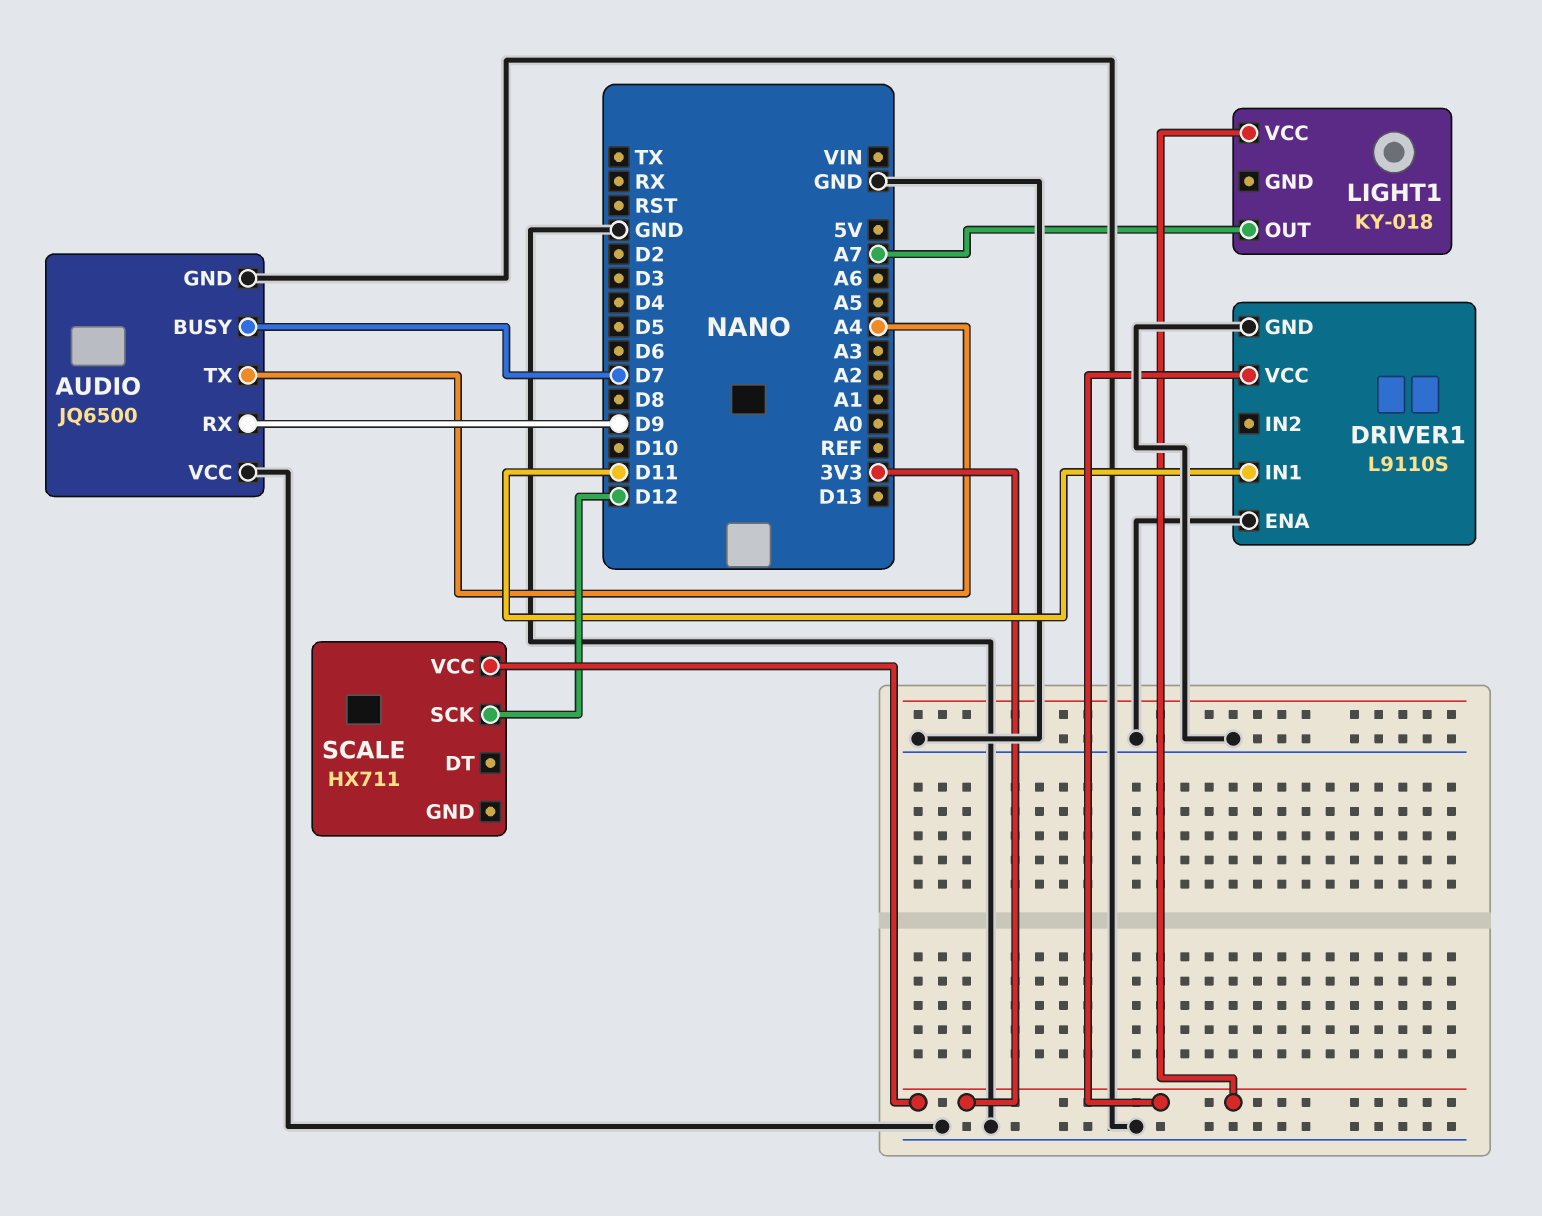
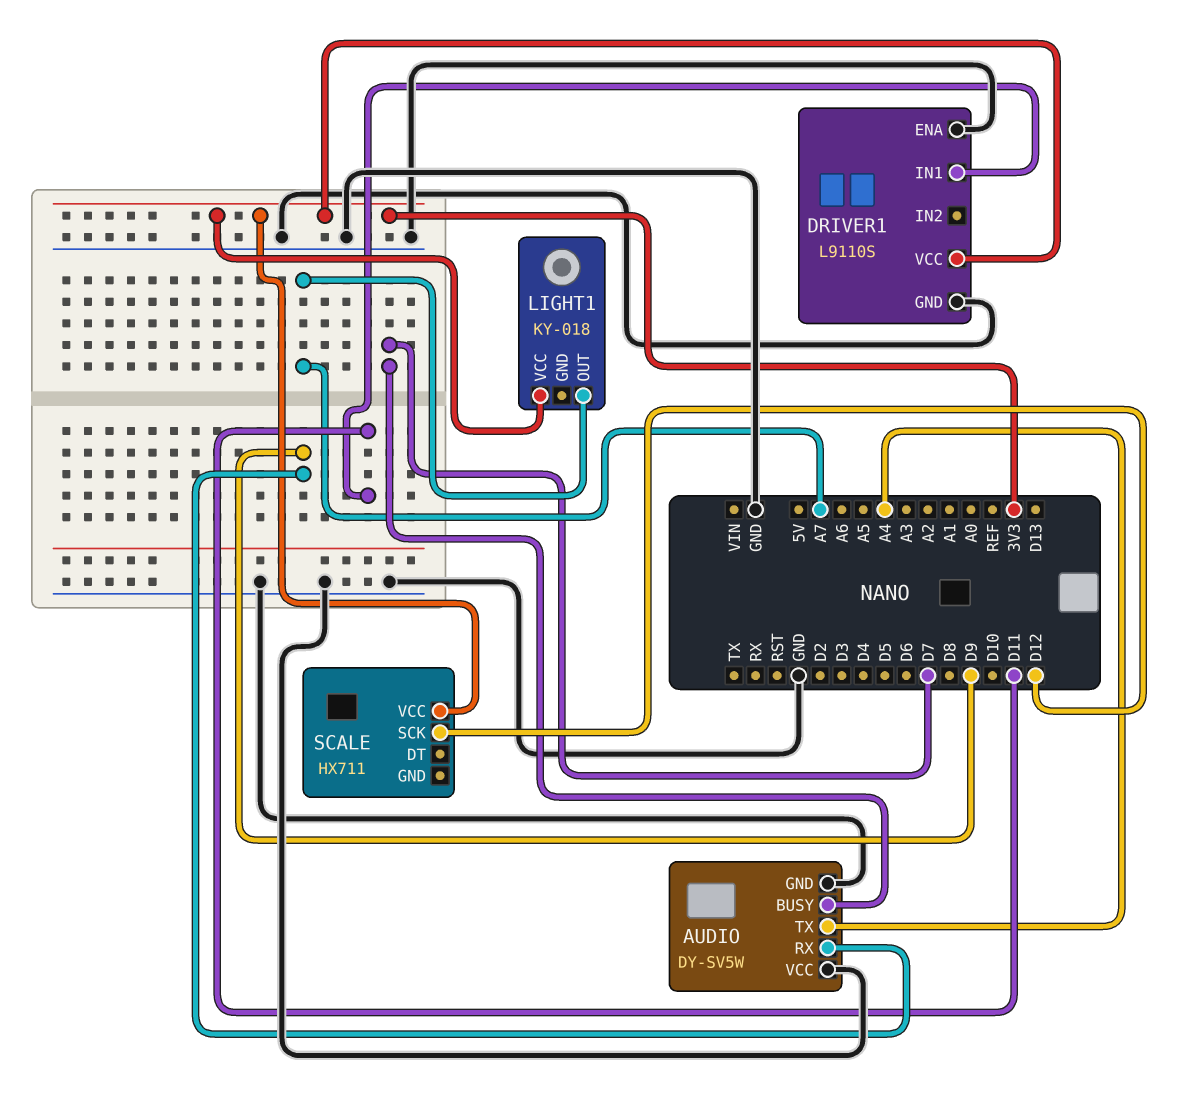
AUDIO: JQ6500 -> DY-SV5W

